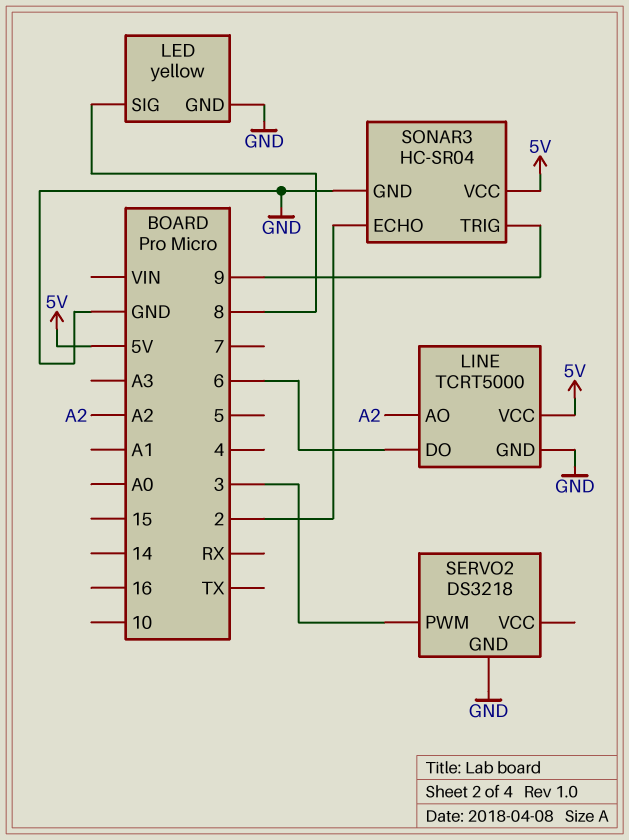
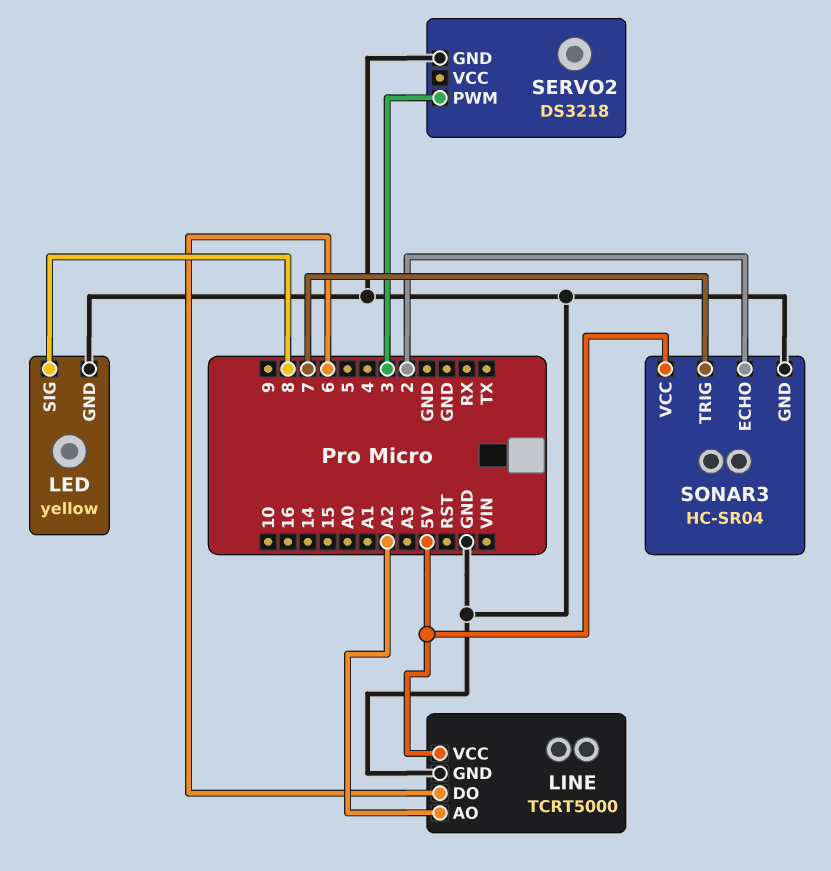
SONAR3 pin TRIG: 9 -> 7

